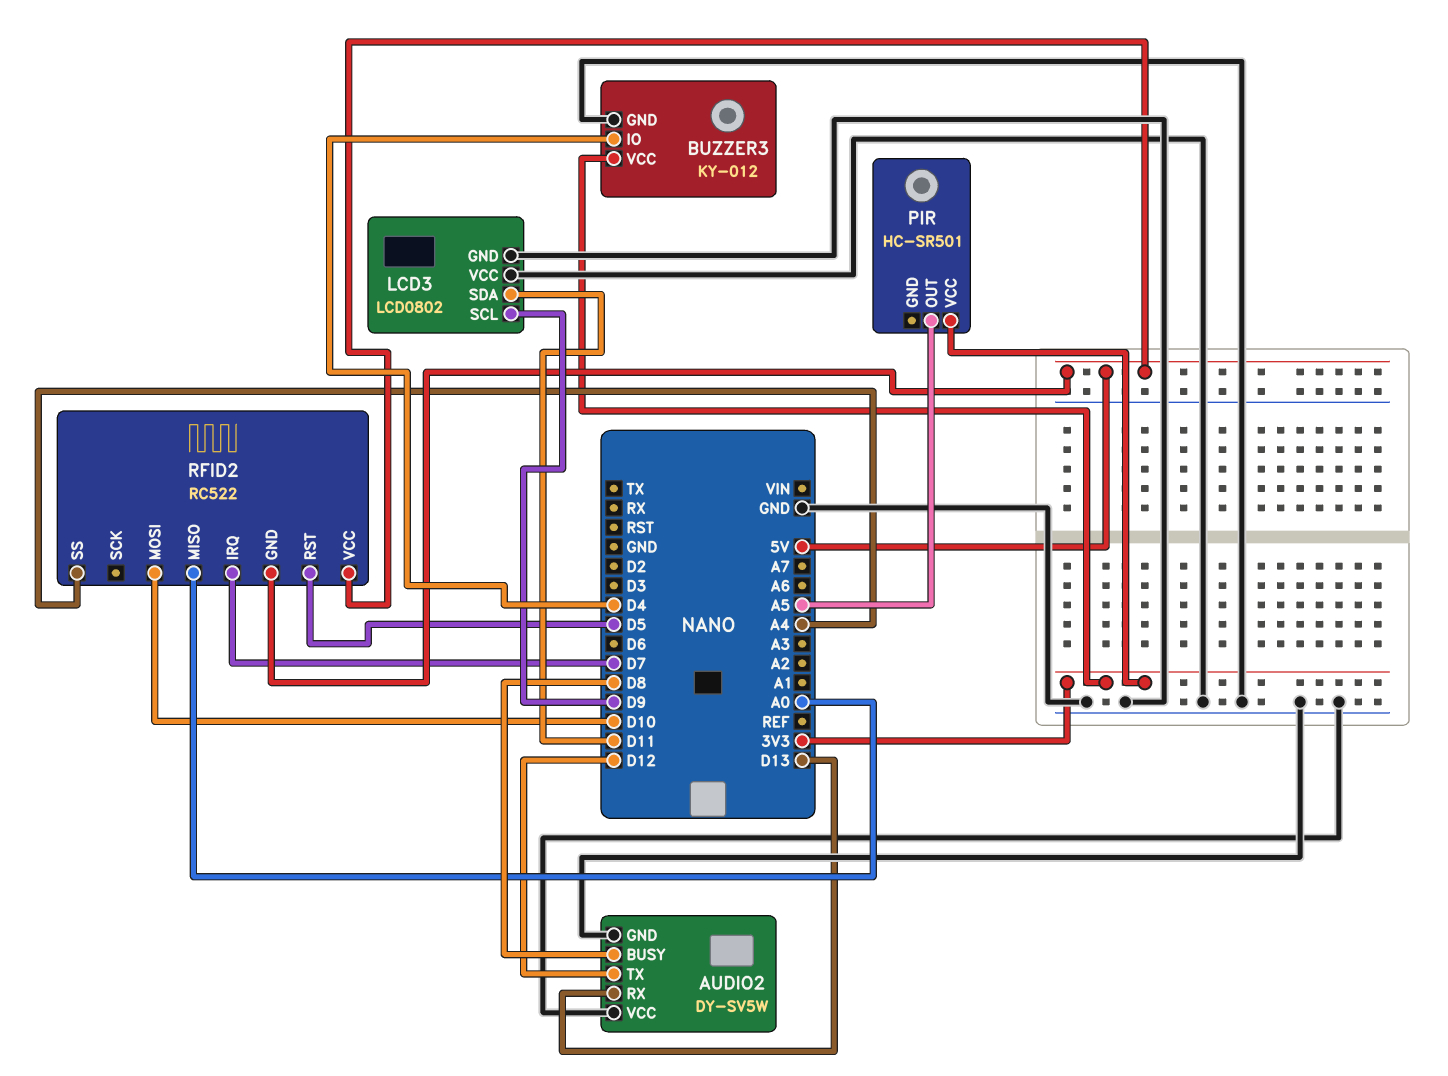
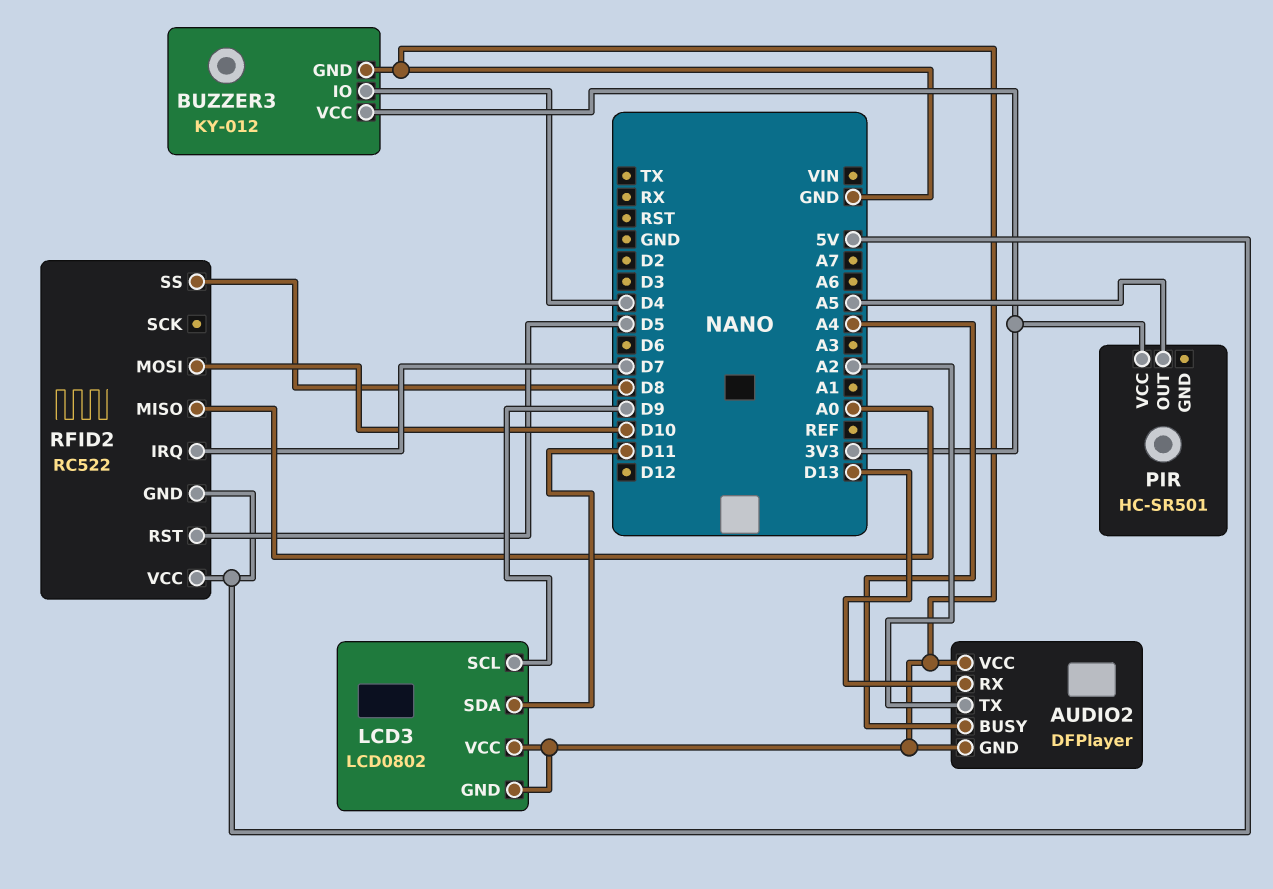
AUDIO2: DY-SV5W -> DFPlayer
AUDIO2 pin BUSY: D8 -> A4
AUDIO2 pin TX: D12 -> A2
RFID2 pin SS: A4 -> D8

